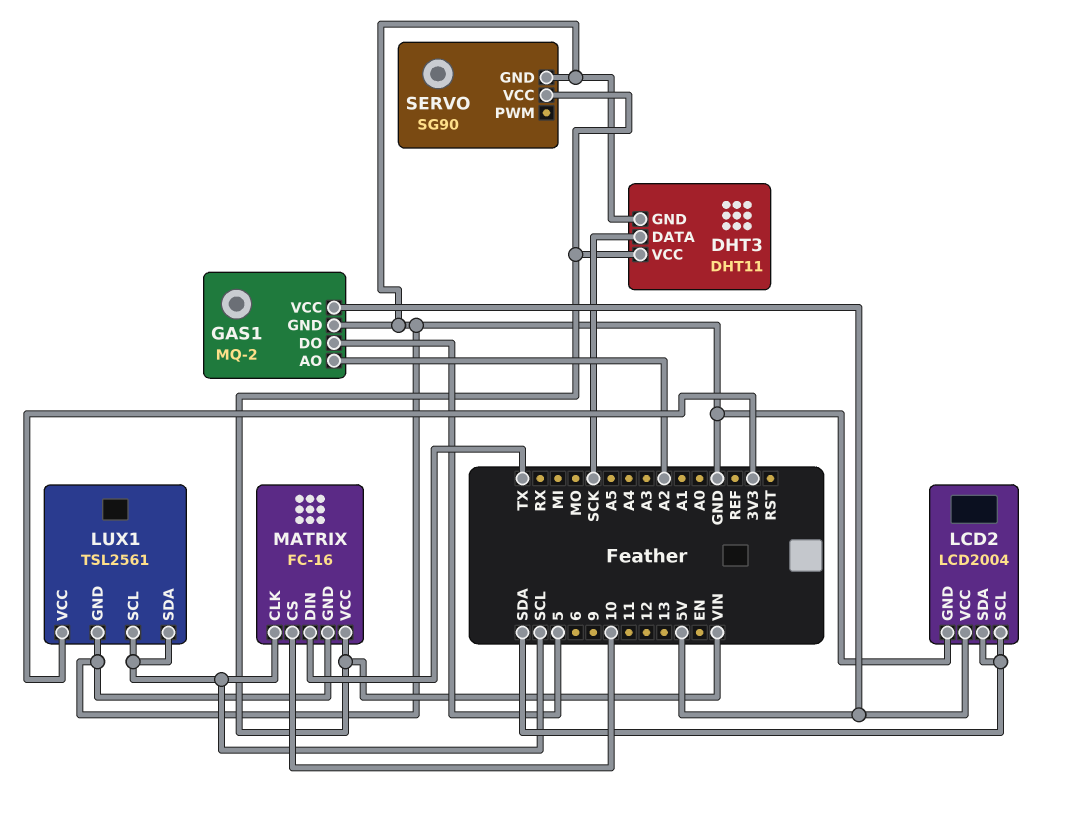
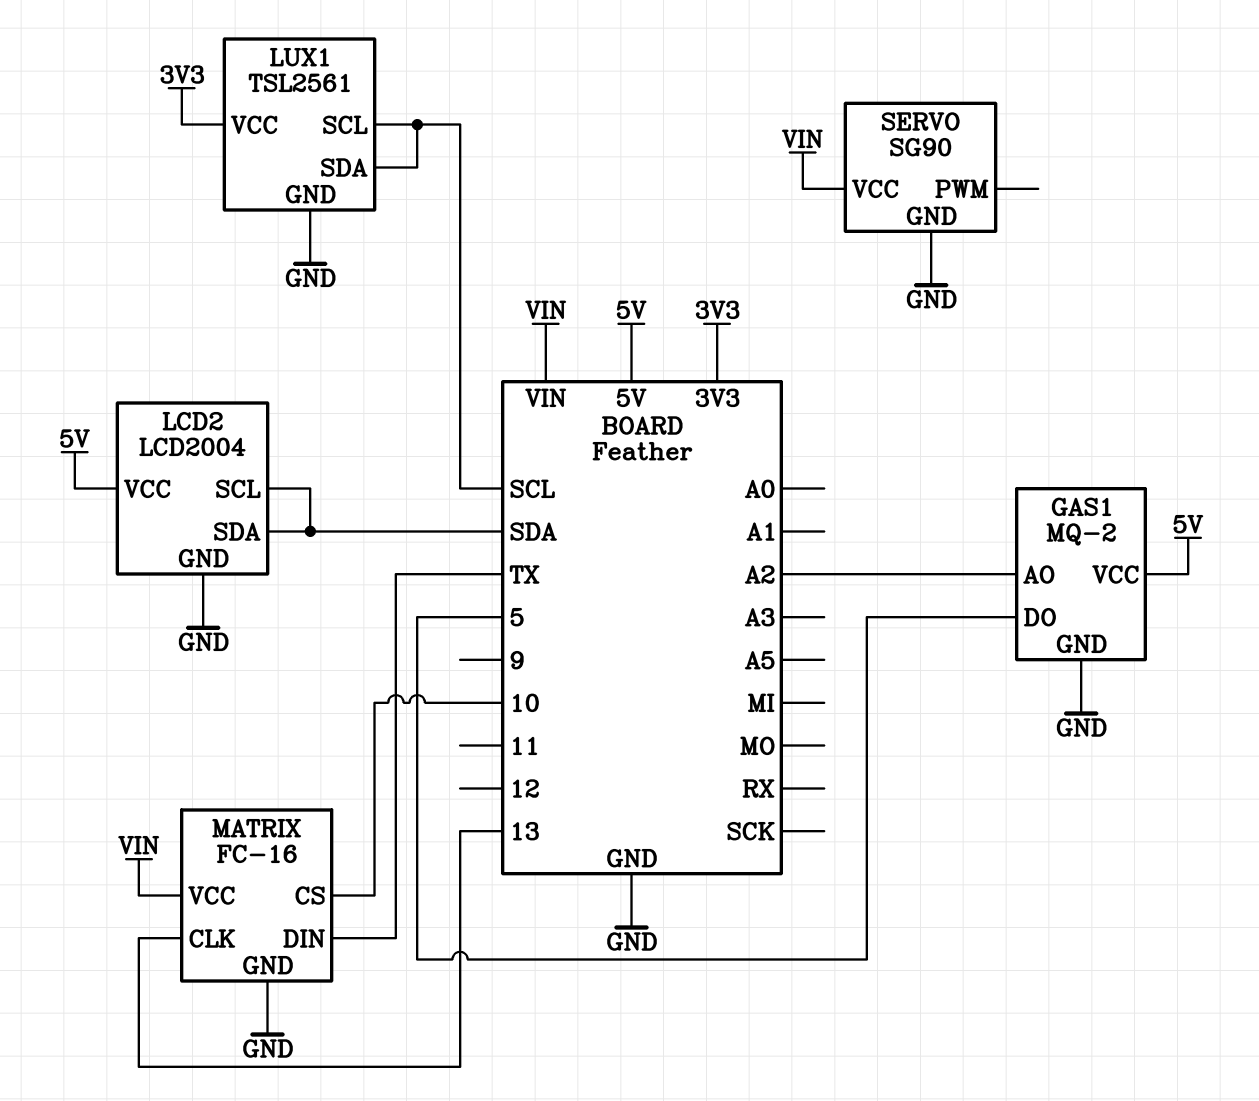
DHT3: DHT11 -> none
DHT3 pin DATA: SCK -> none
DHT3 pin GND: GND -> none
DHT3 pin VCC: VIN -> none
MATRIX pin CLK: SCL -> 13

